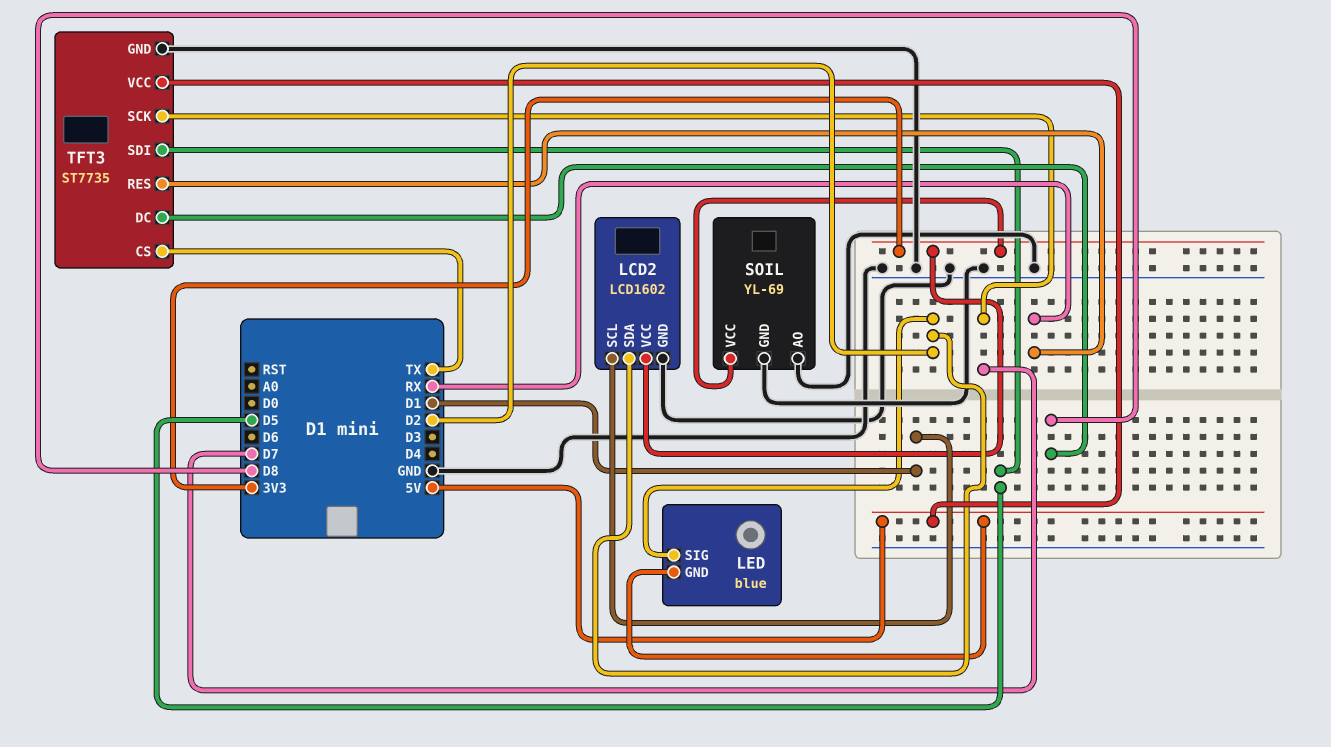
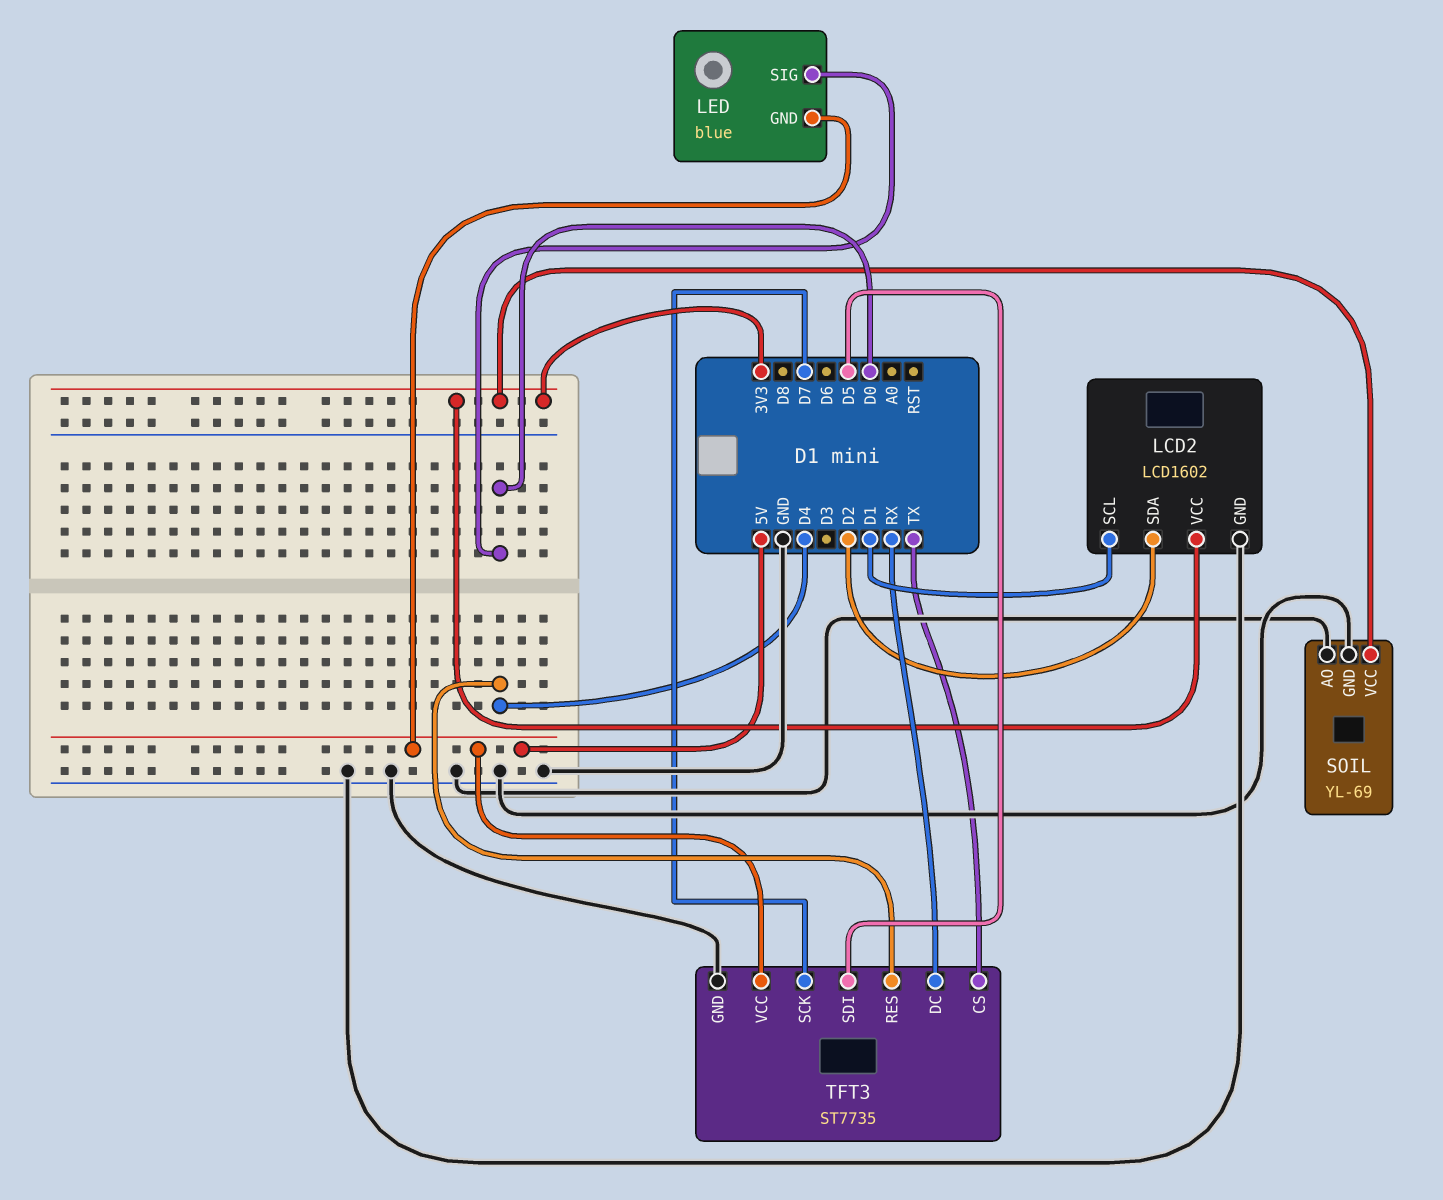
LED pin SIG: D2 -> D0
TFT3 pin DC: D8 -> RX
TFT3 pin RES: RX -> D4

